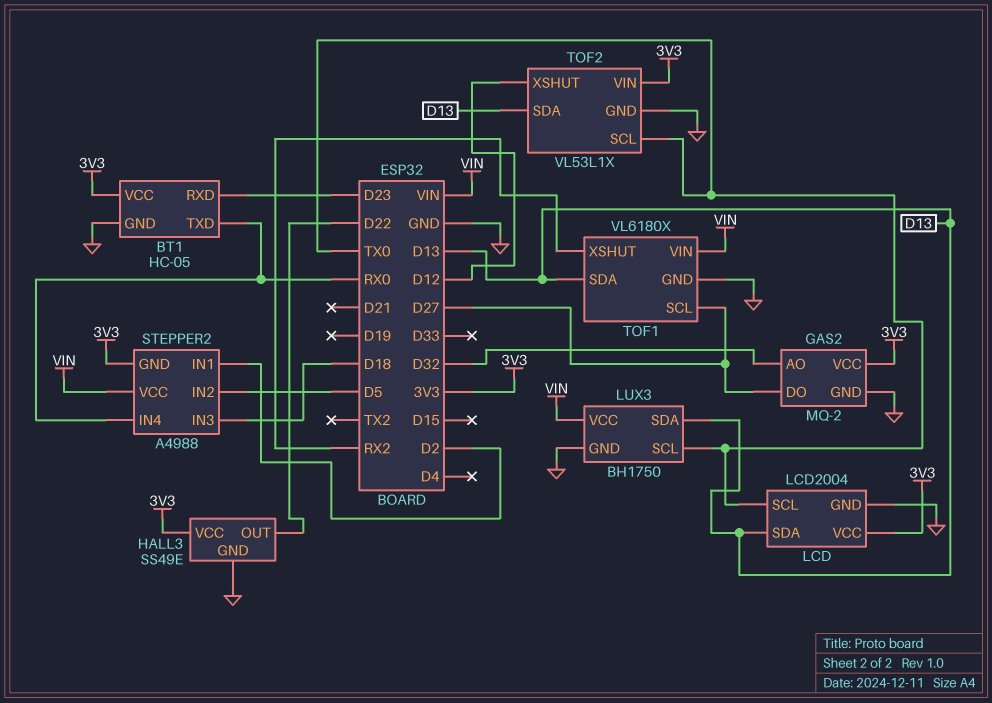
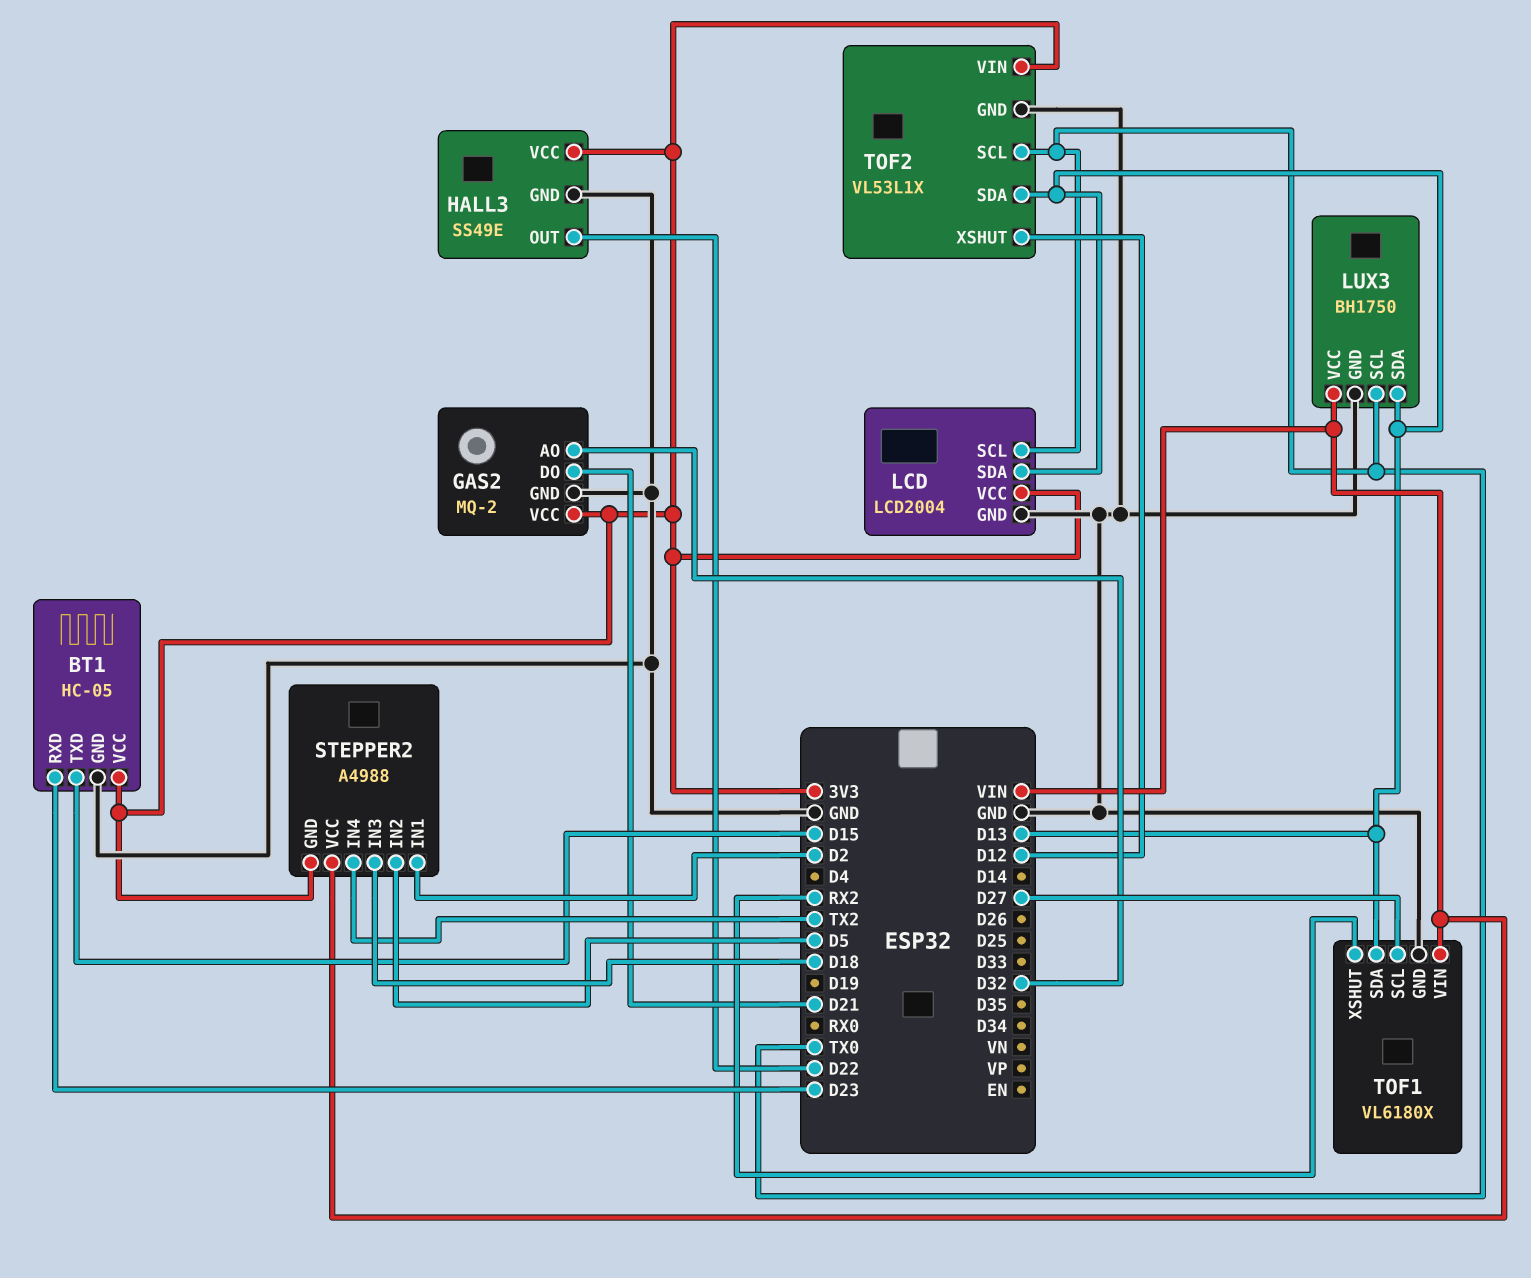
BT1 pin TXD: RX0 -> D15
GAS2 pin DO: D27 -> D21
STEPPER2 pin IN4: RX0 -> TX2

